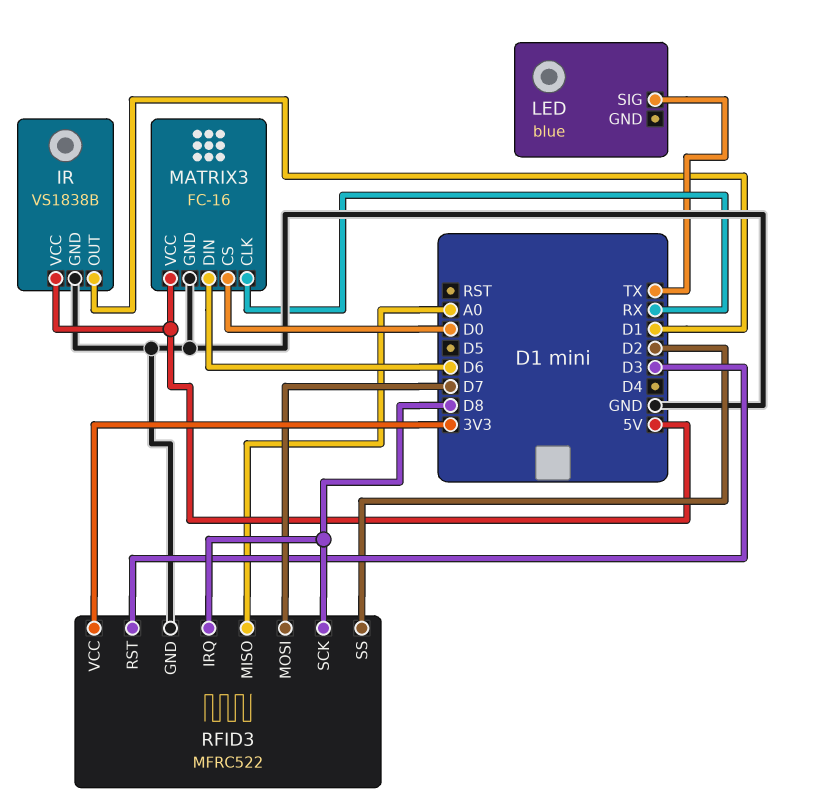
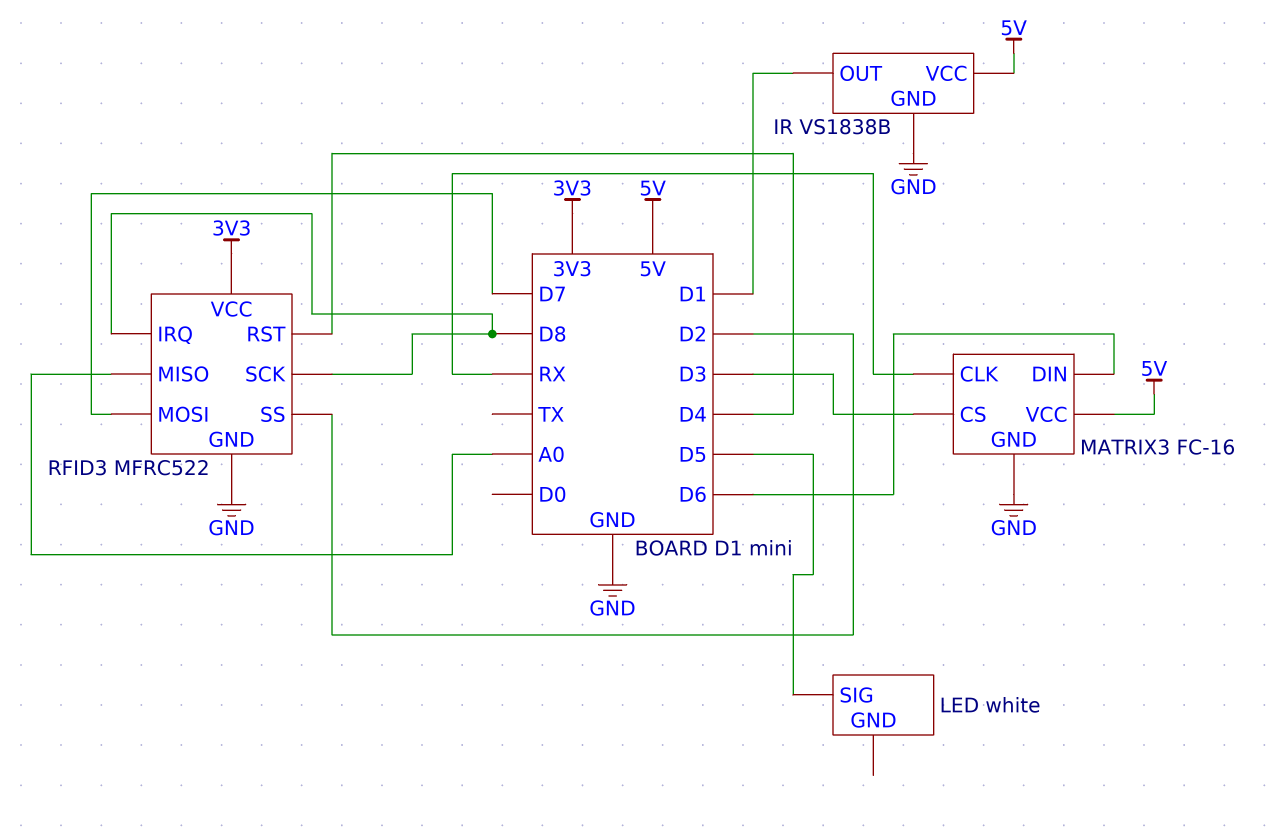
LED: blue -> white
LED pin SIG: TX -> D5
MATRIX3 pin CS: D0 -> D3
RFID3 pin RST: D3 -> D4

